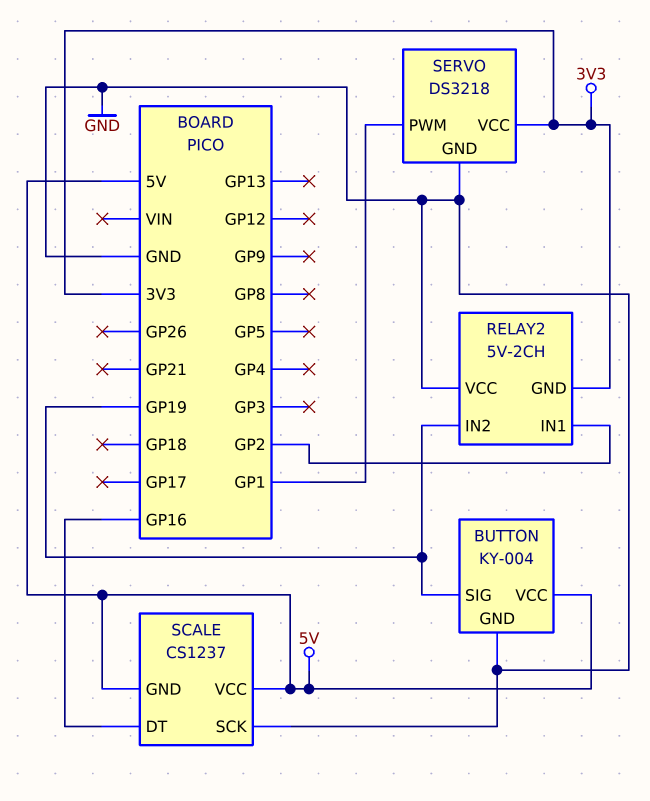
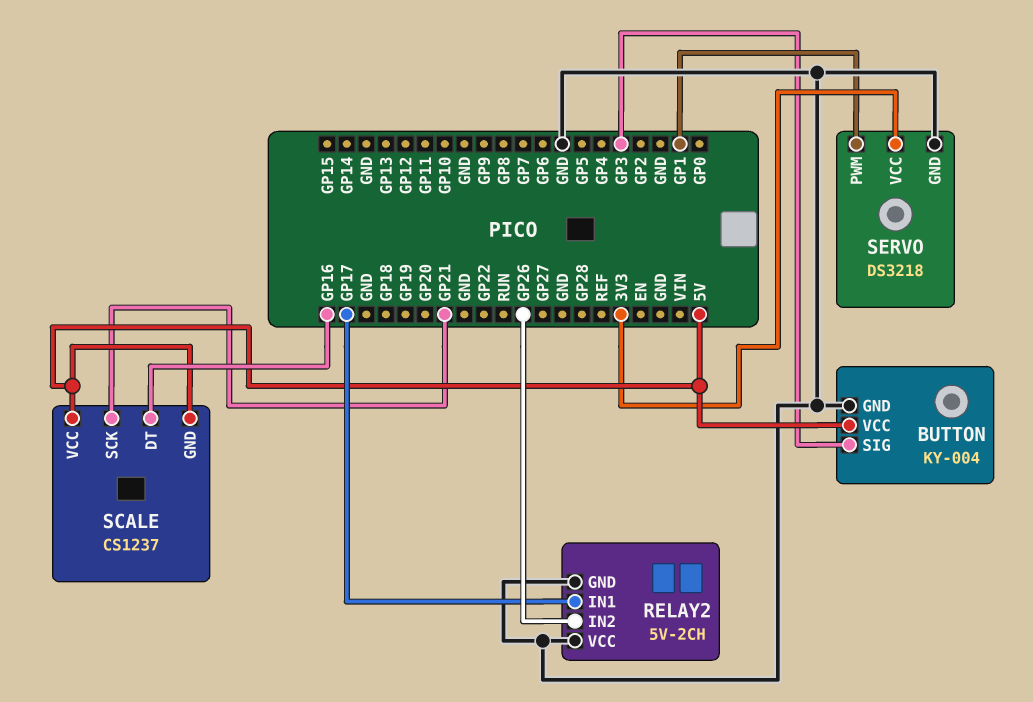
BUTTON pin SIG: GP19 -> GP3
RELAY2 pin GND: 3V3 -> GND
RELAY2 pin IN1: GP2 -> GP17
RELAY2 pin IN2: GP19 -> GP26
SCALE pin SCK: GND -> GP21

